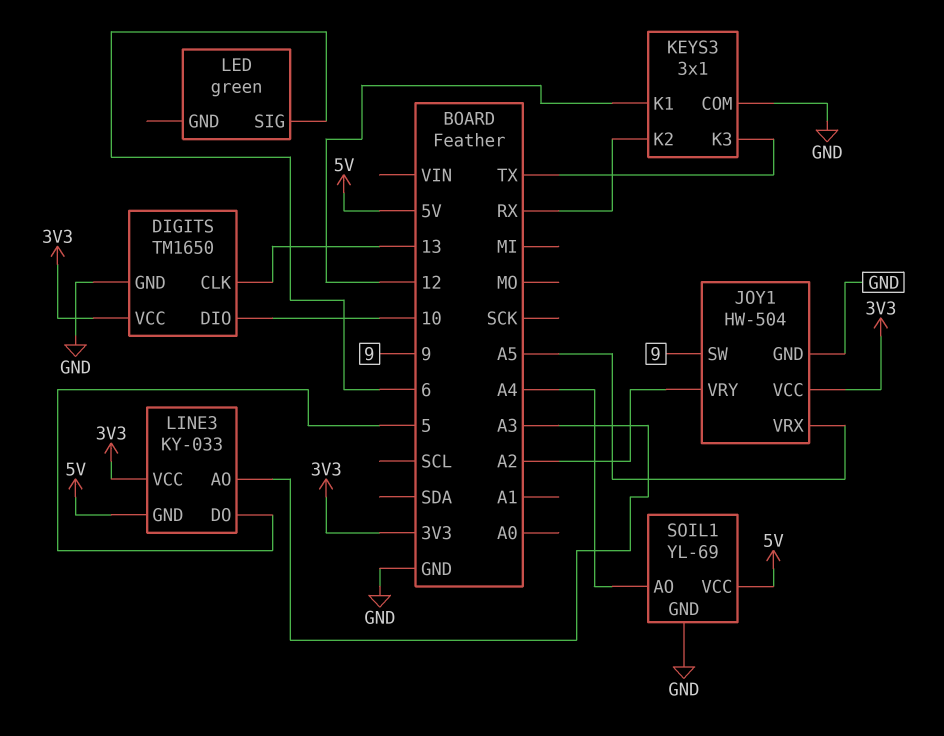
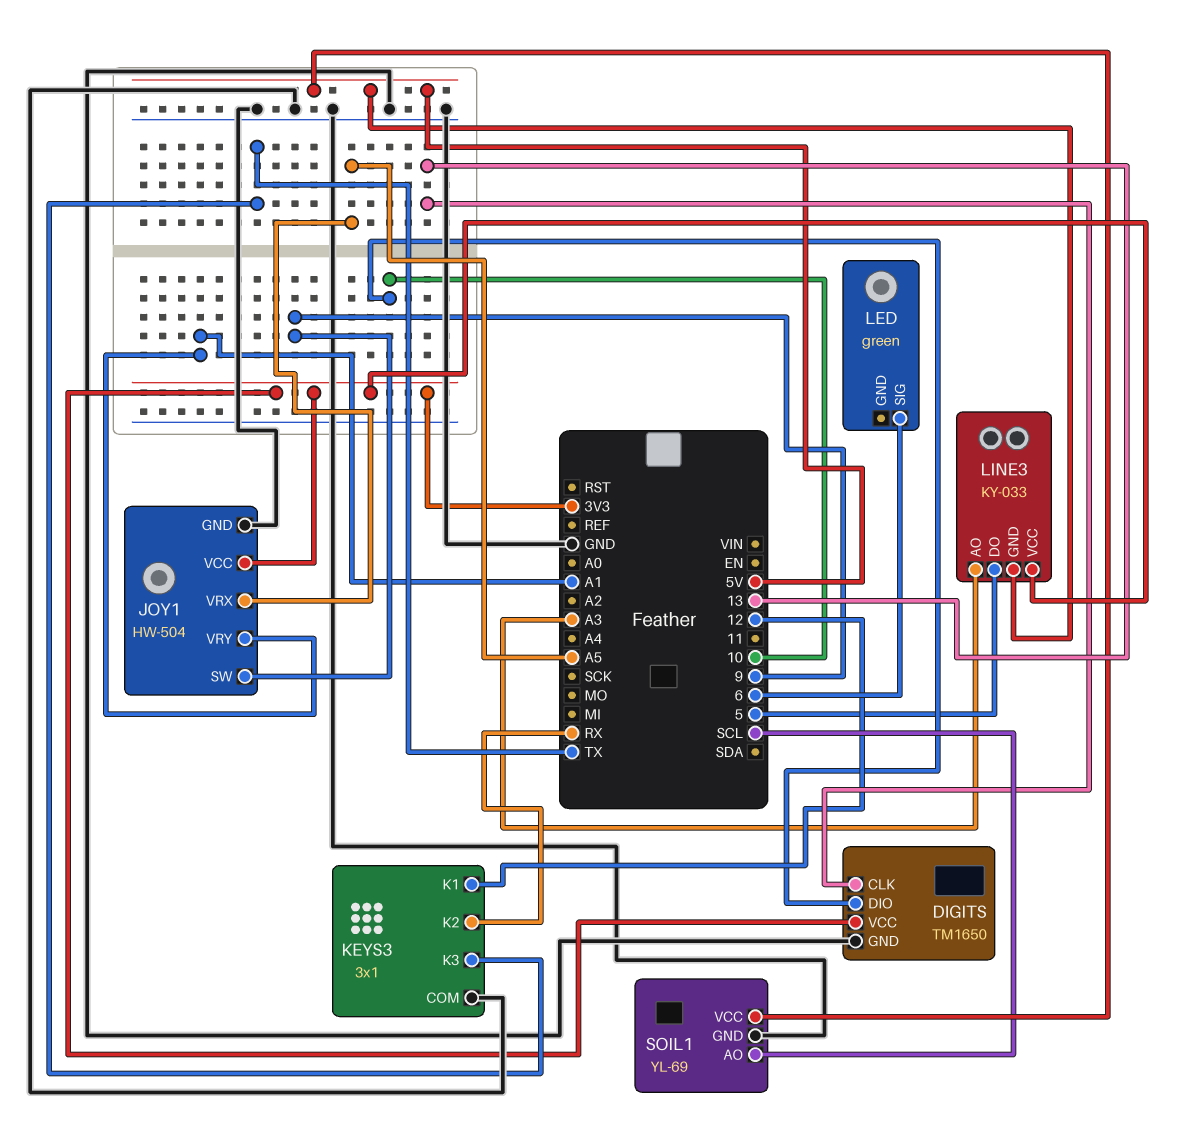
JOY1 pin VRY: A2 -> A1
SOIL1 pin AO: A4 -> SCL

